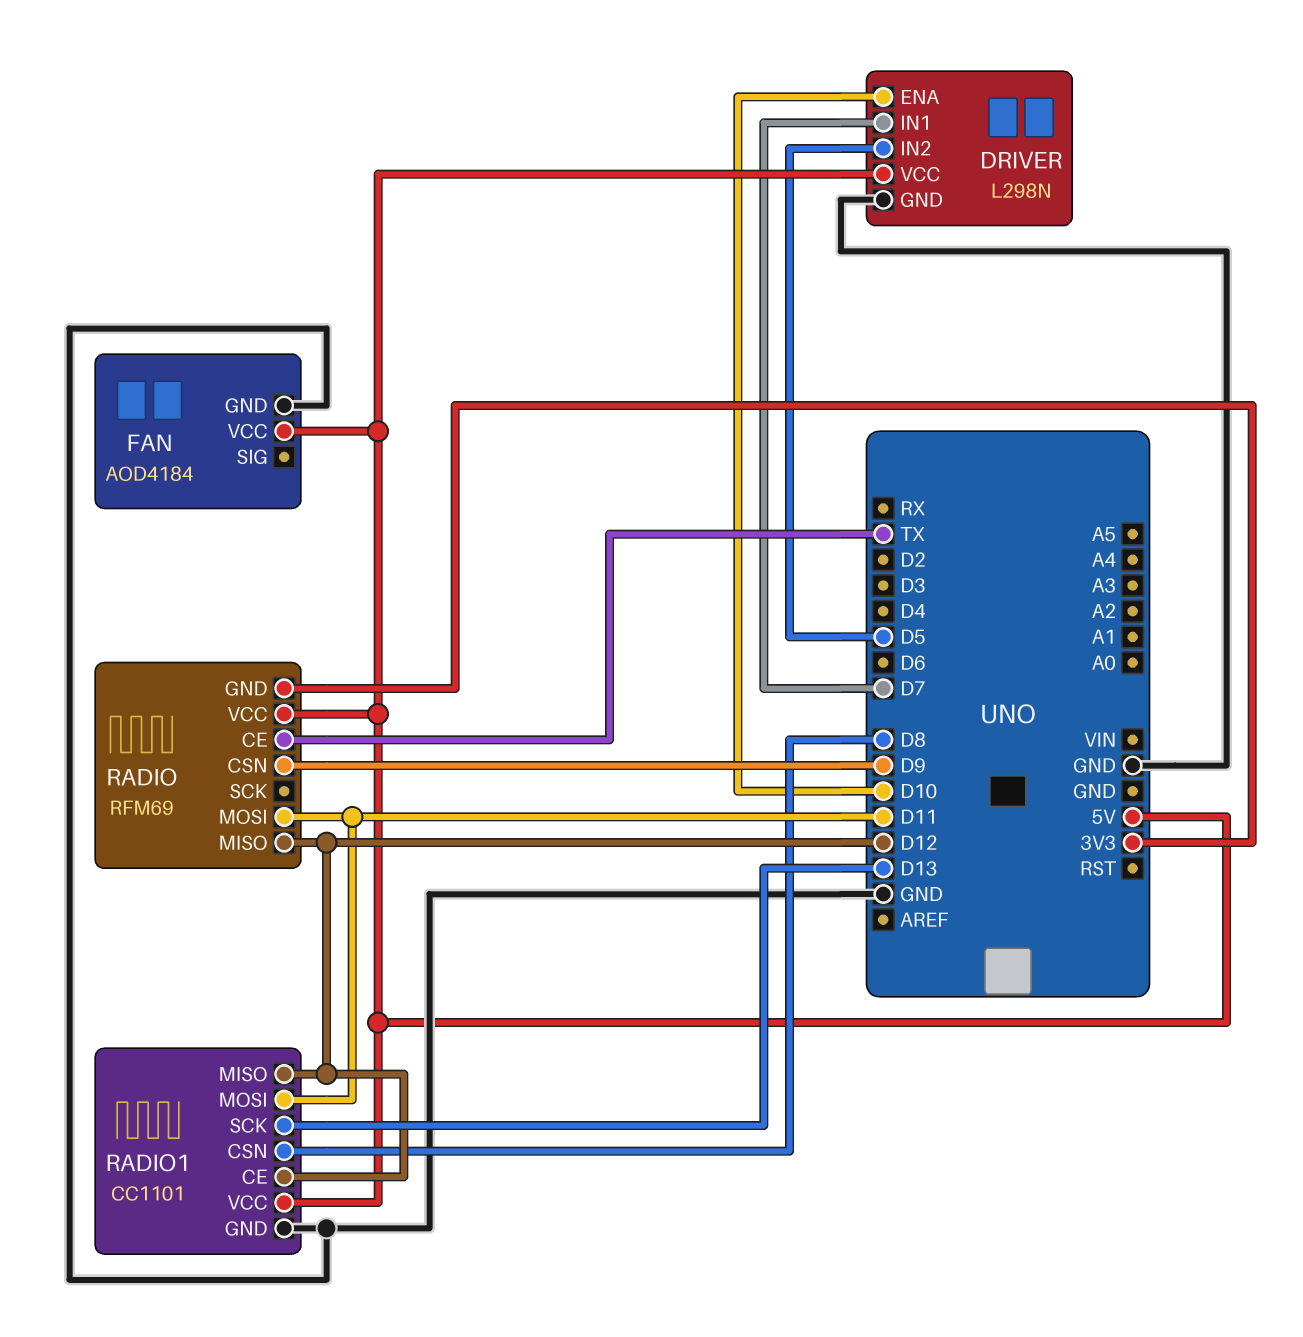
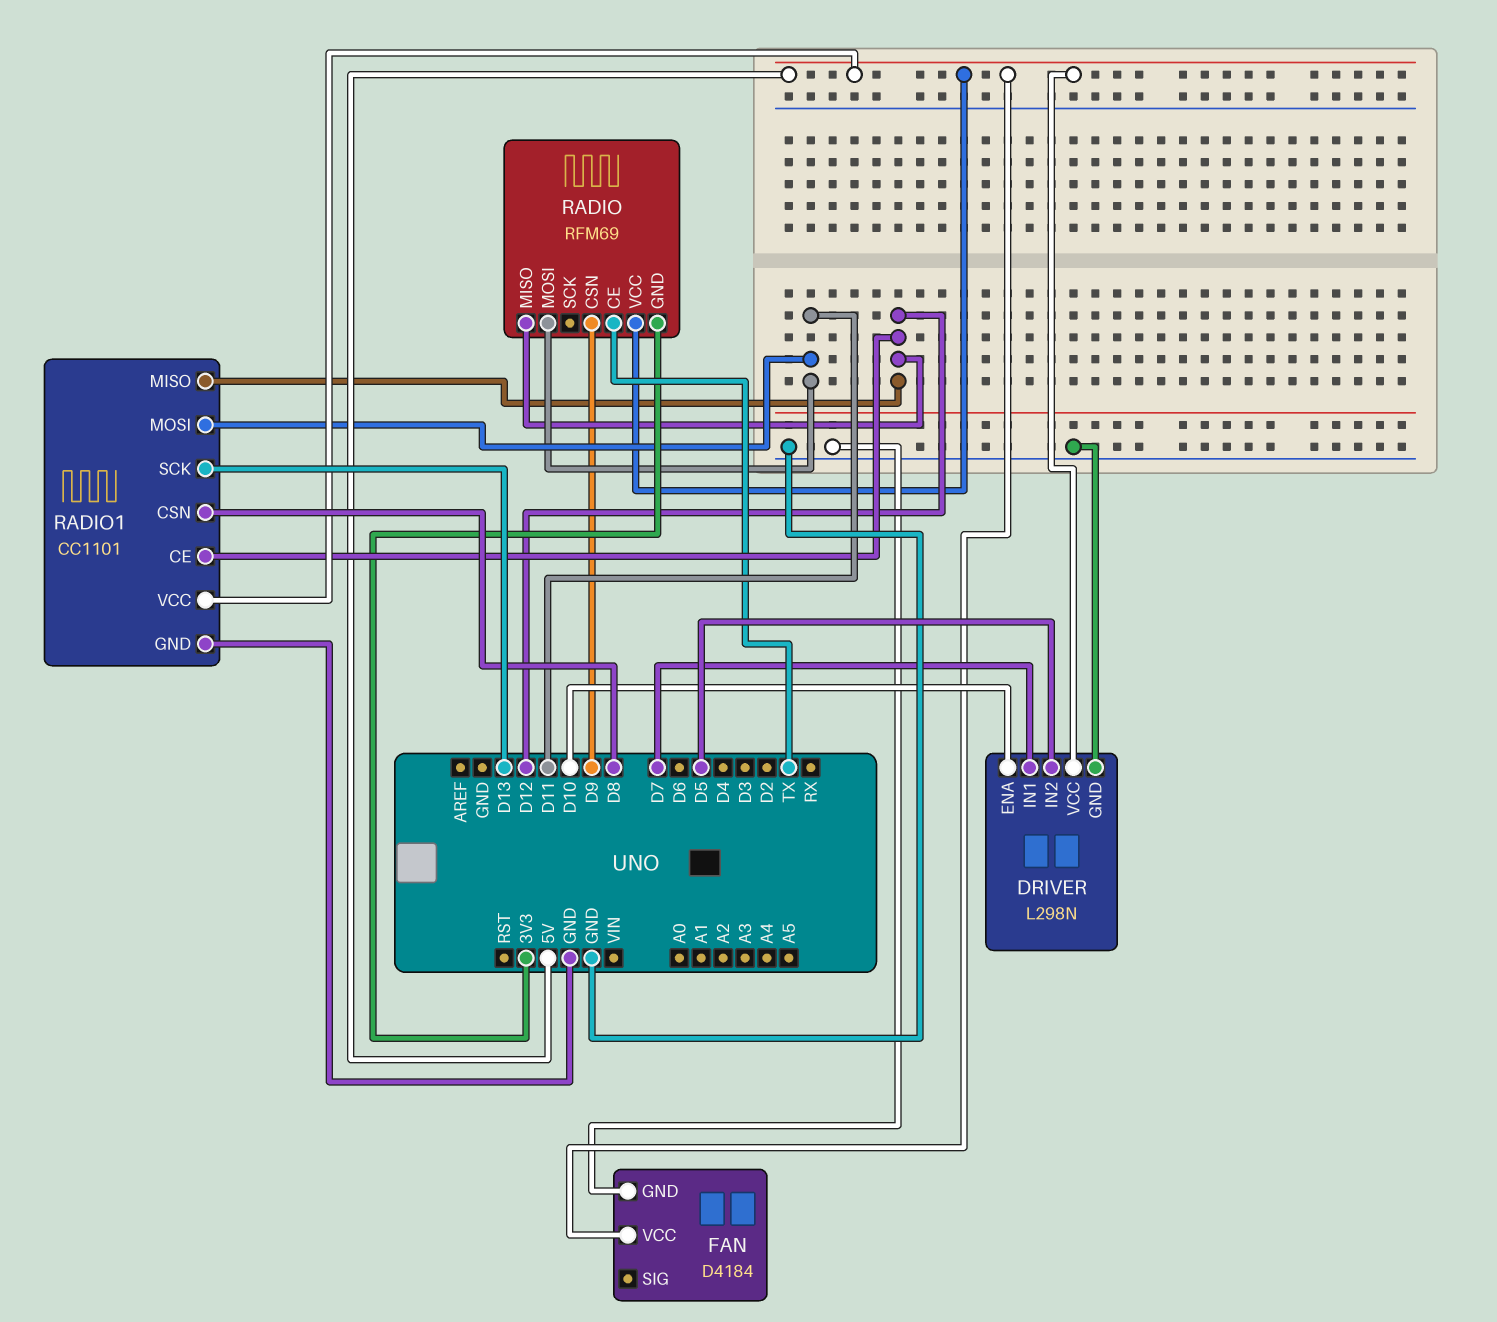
FAN: AOD4184 -> D4184

